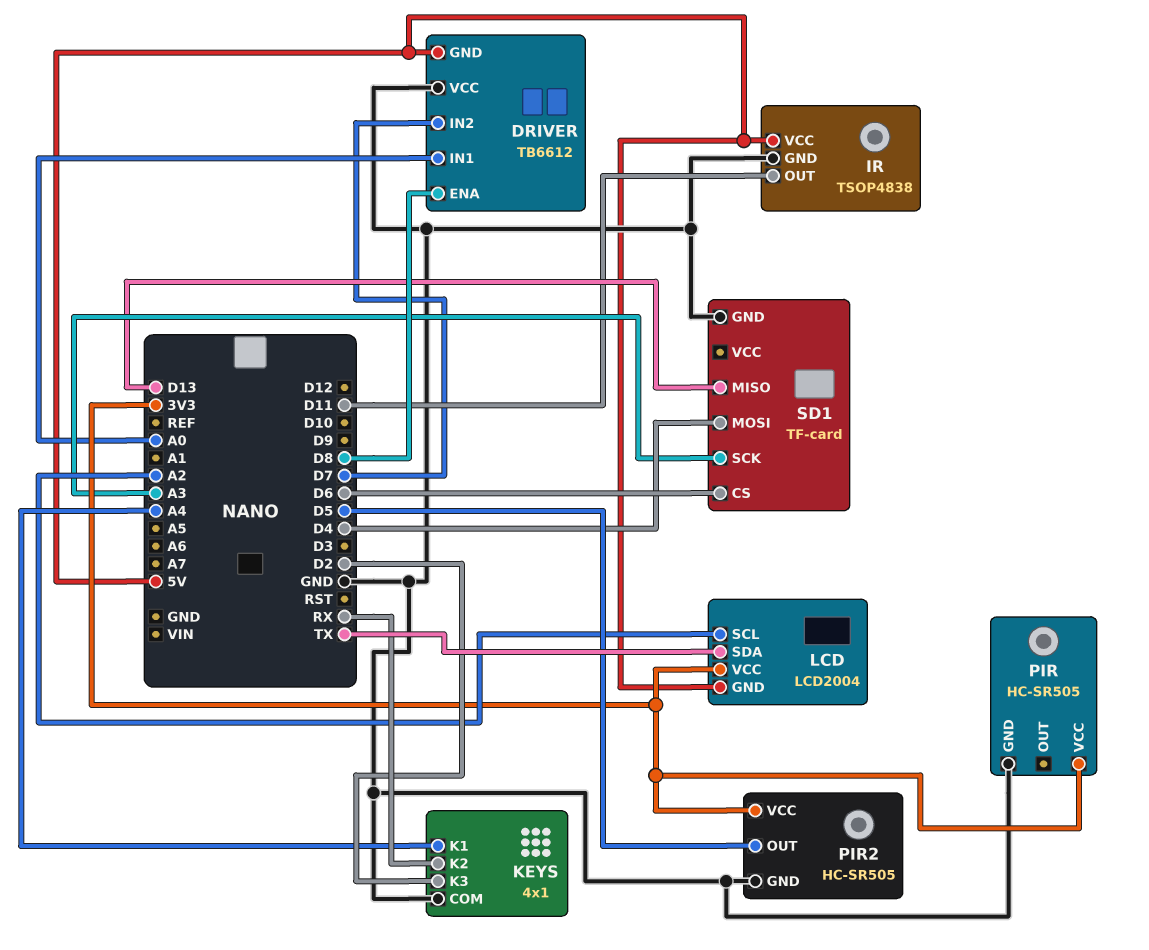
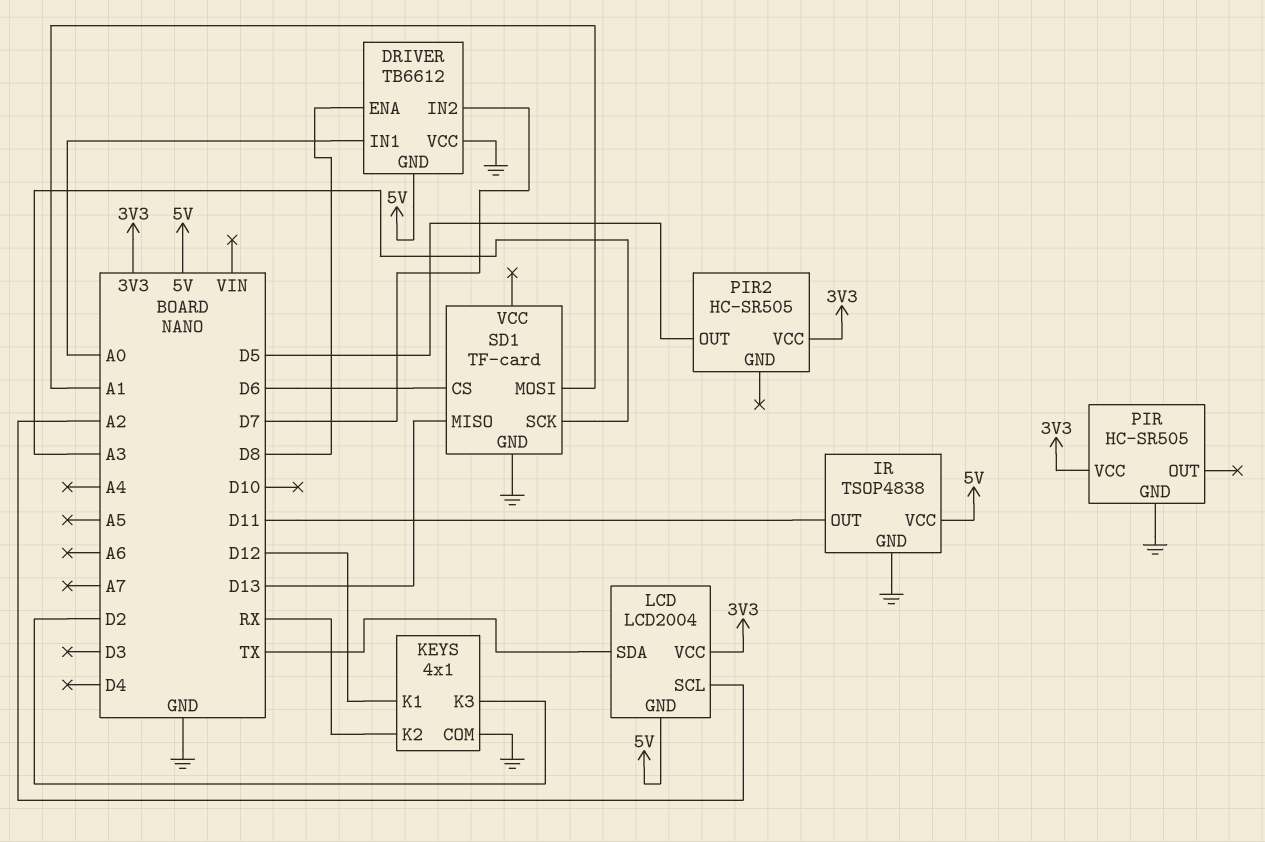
KEYS pin K1: A4 -> D12
PIR2 pin GND: GND -> none
SD1 pin MOSI: D4 -> A1

